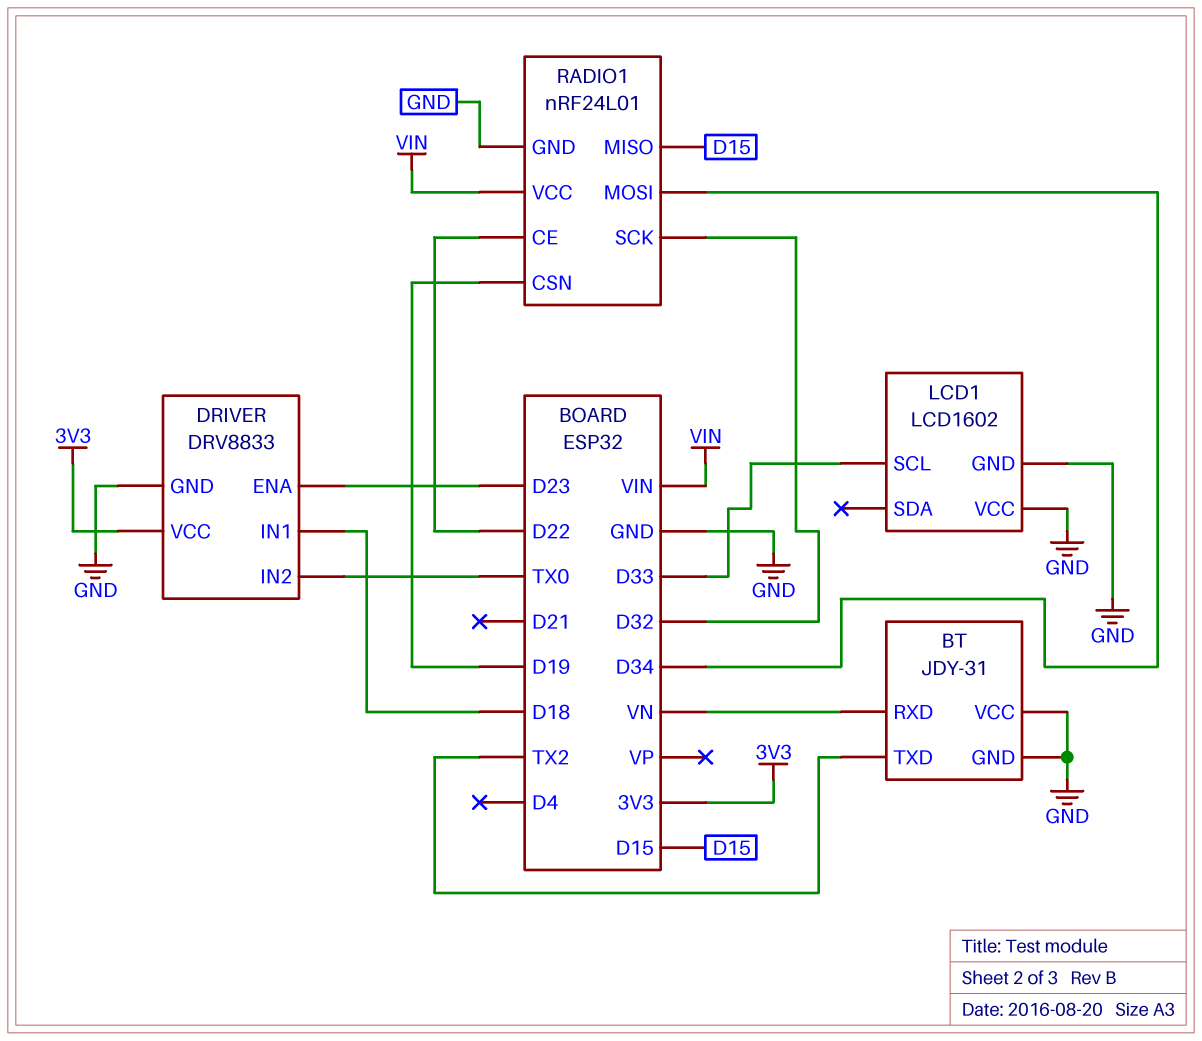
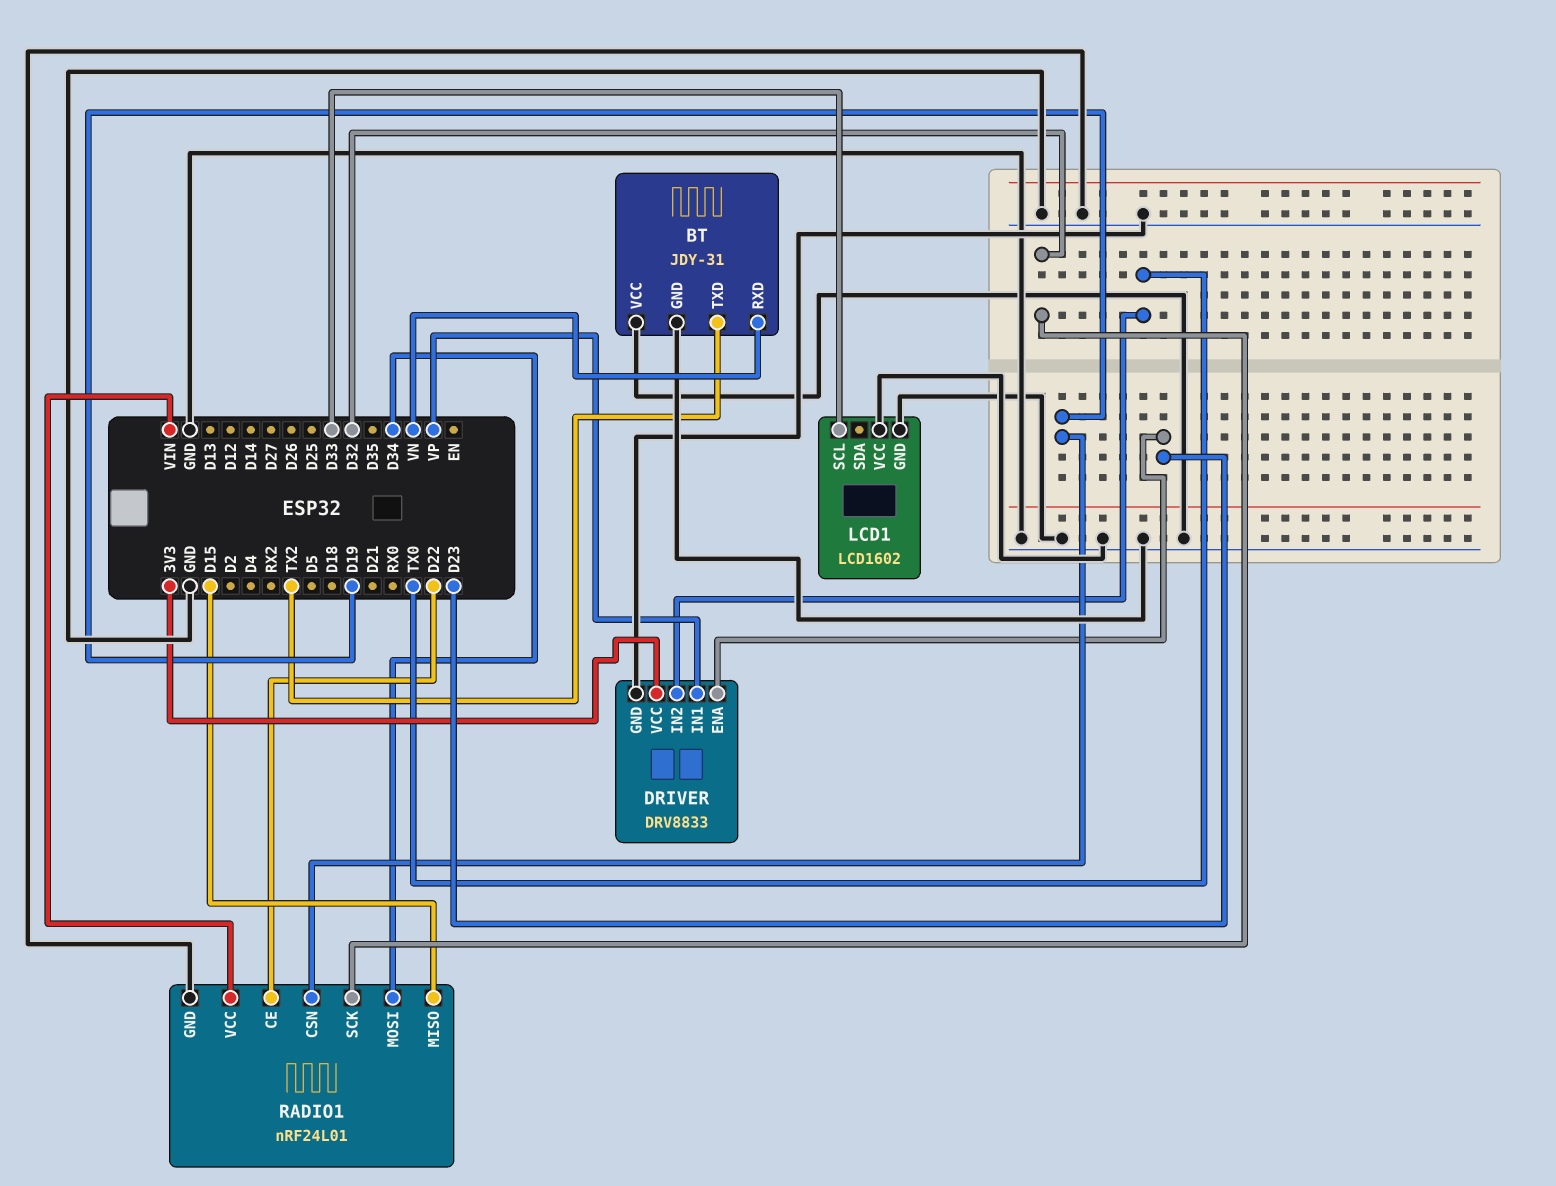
DRIVER pin IN1: D18 -> VP

